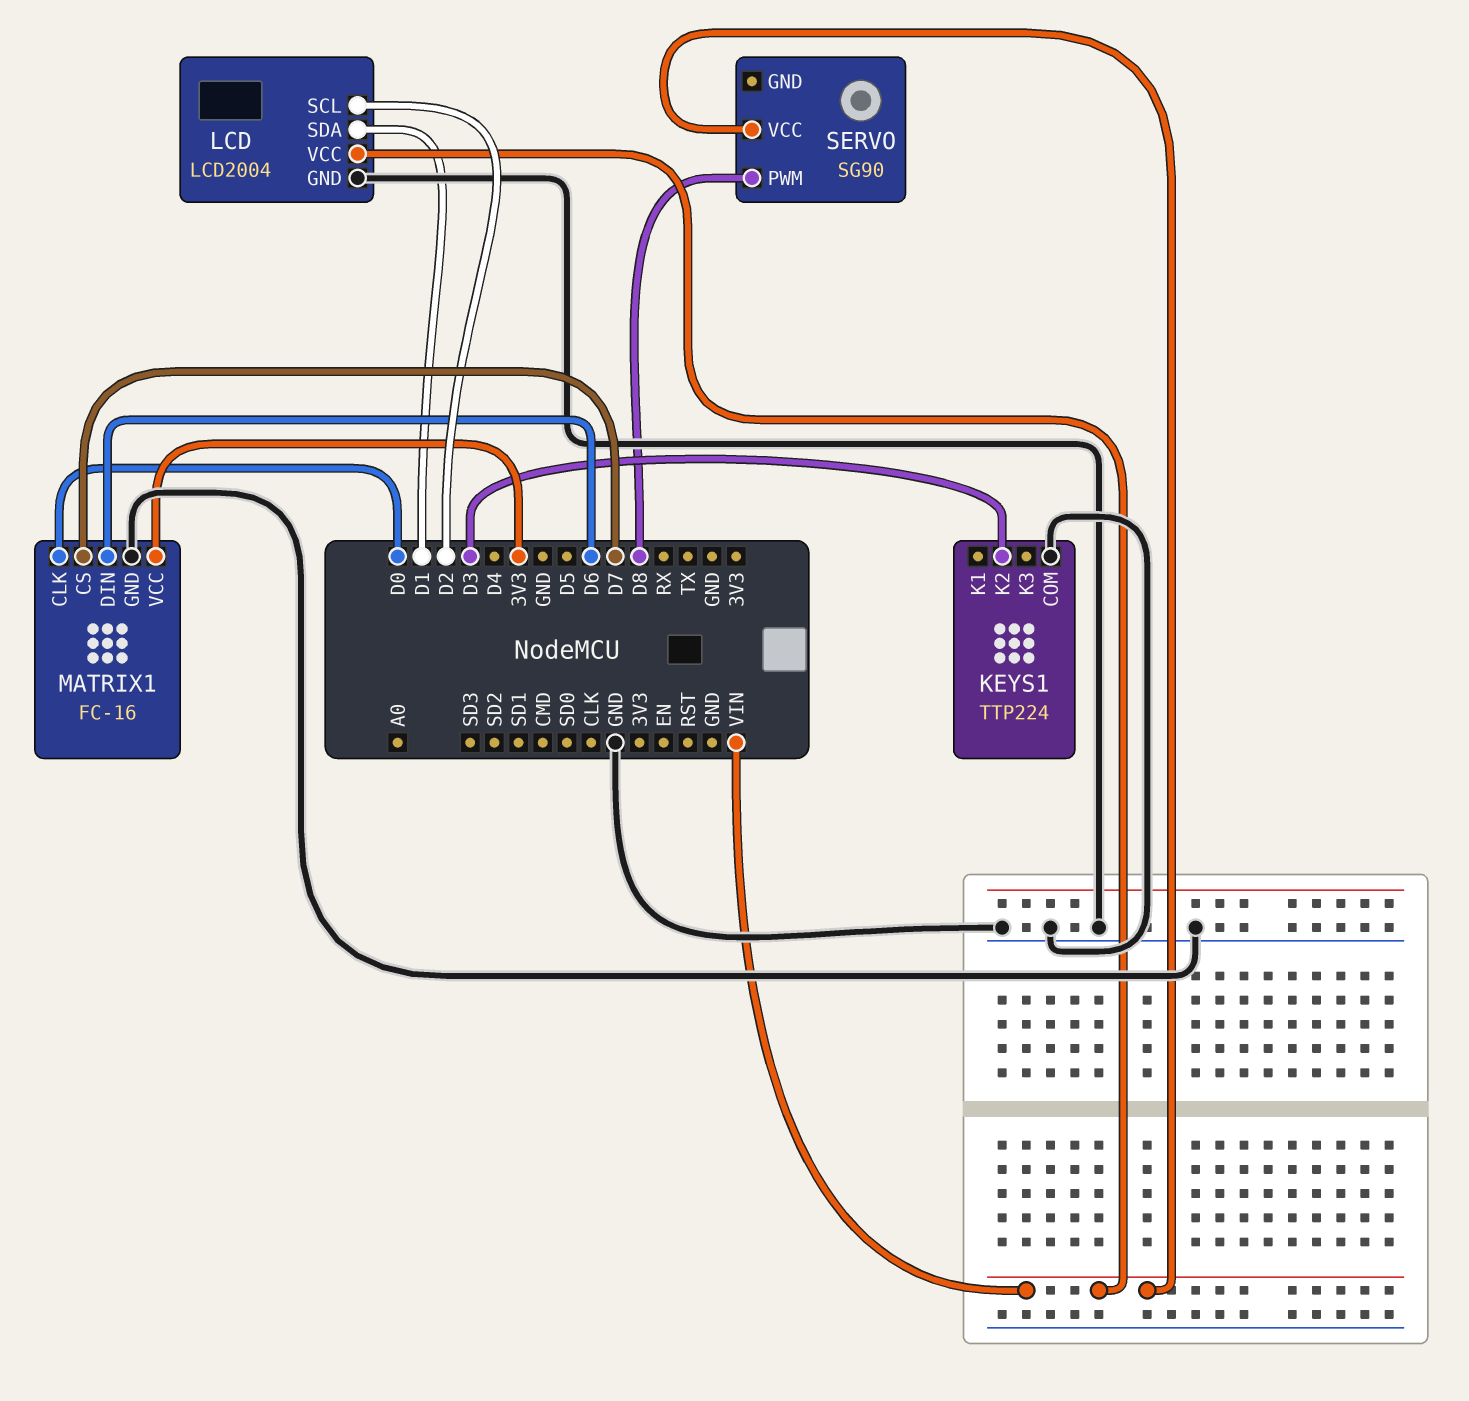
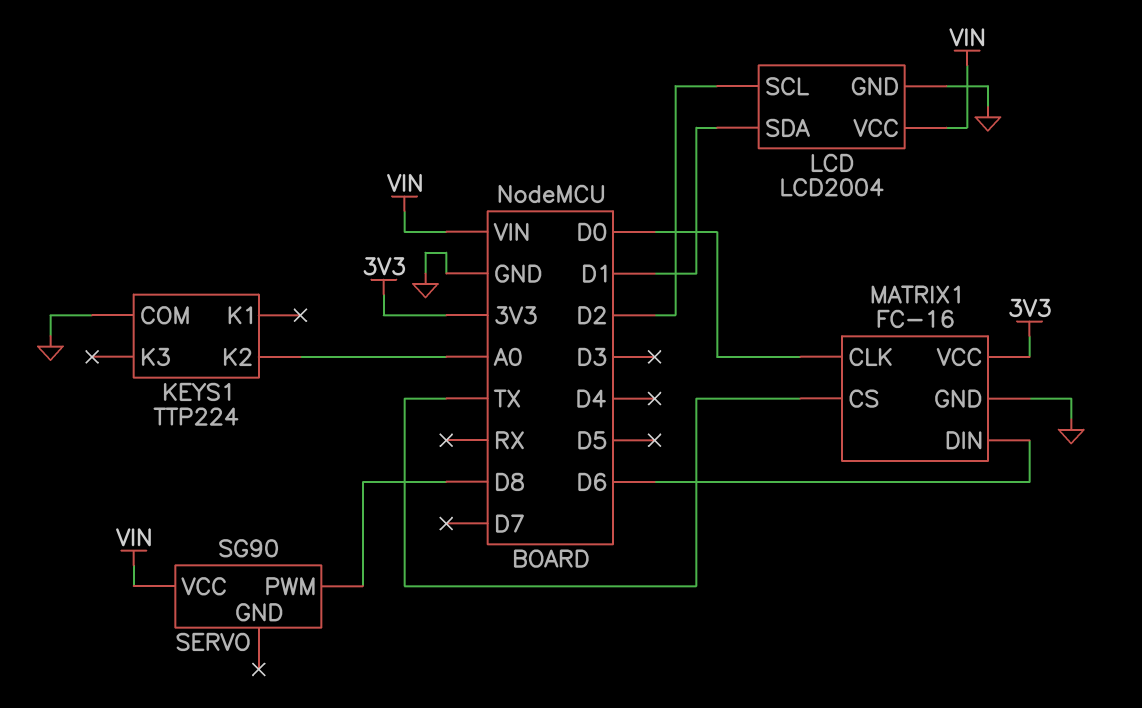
KEYS1 pin K2: D3 -> A0
MATRIX1 pin CS: D7 -> TX

